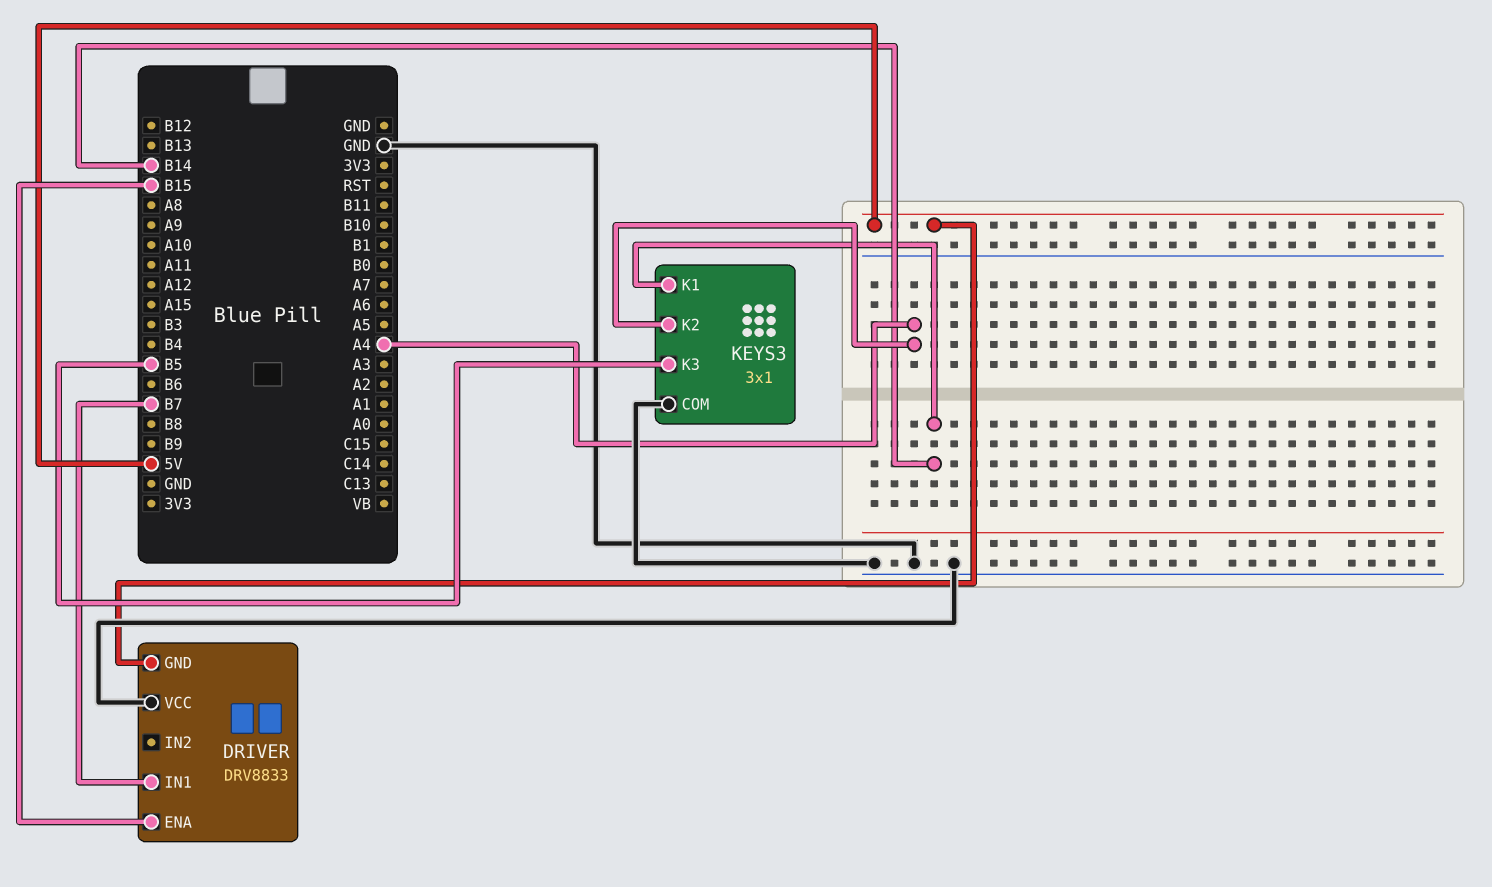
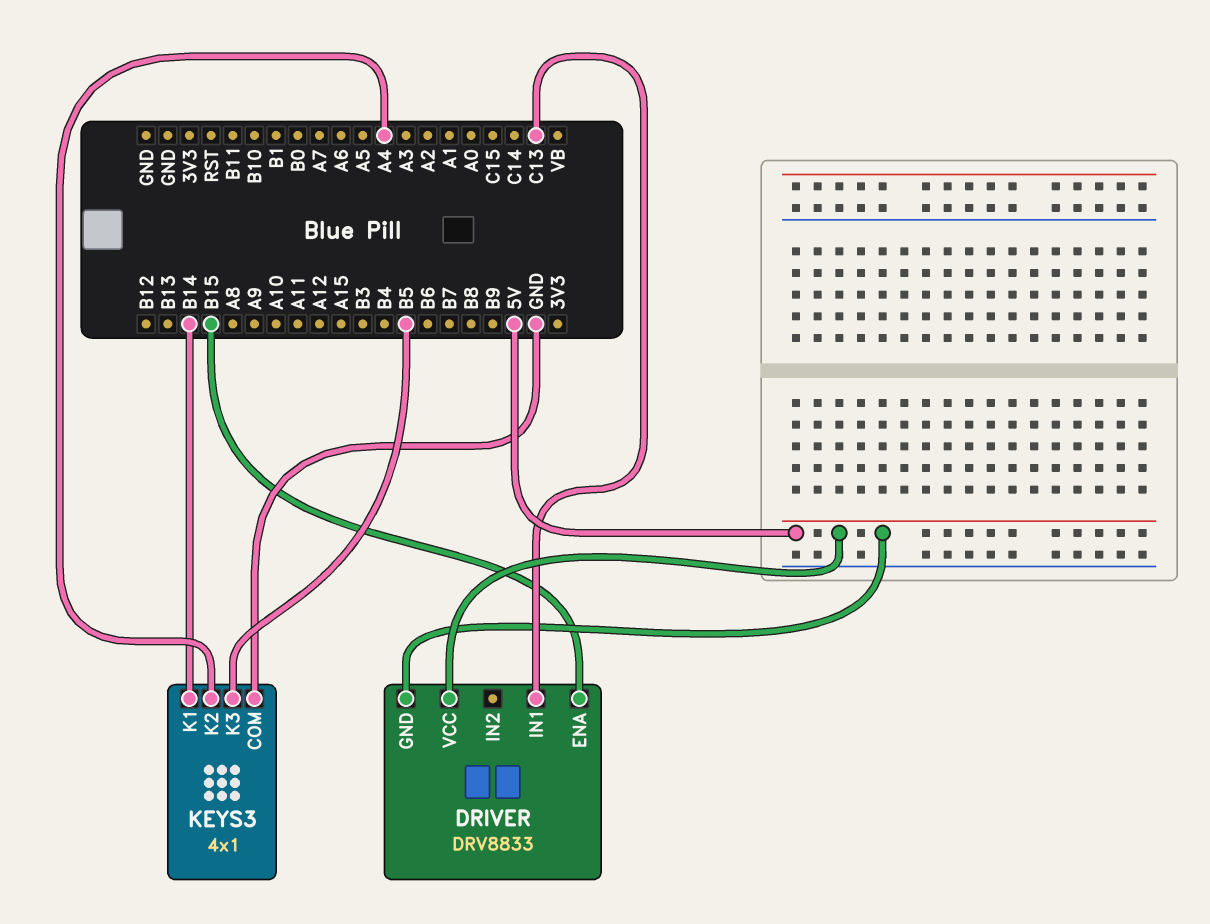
DRIVER pin IN1: B7 -> C13
DRIVER pin VCC: GND -> 5V
KEYS3: 3x1 -> 4x1

